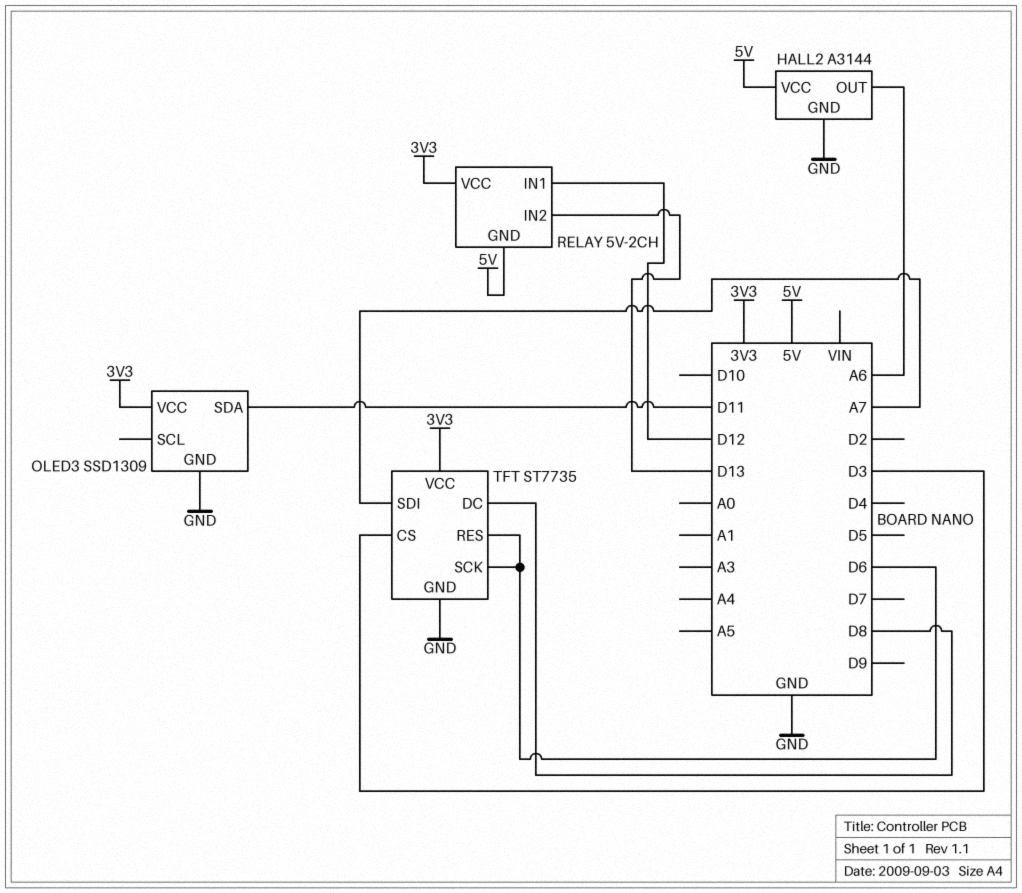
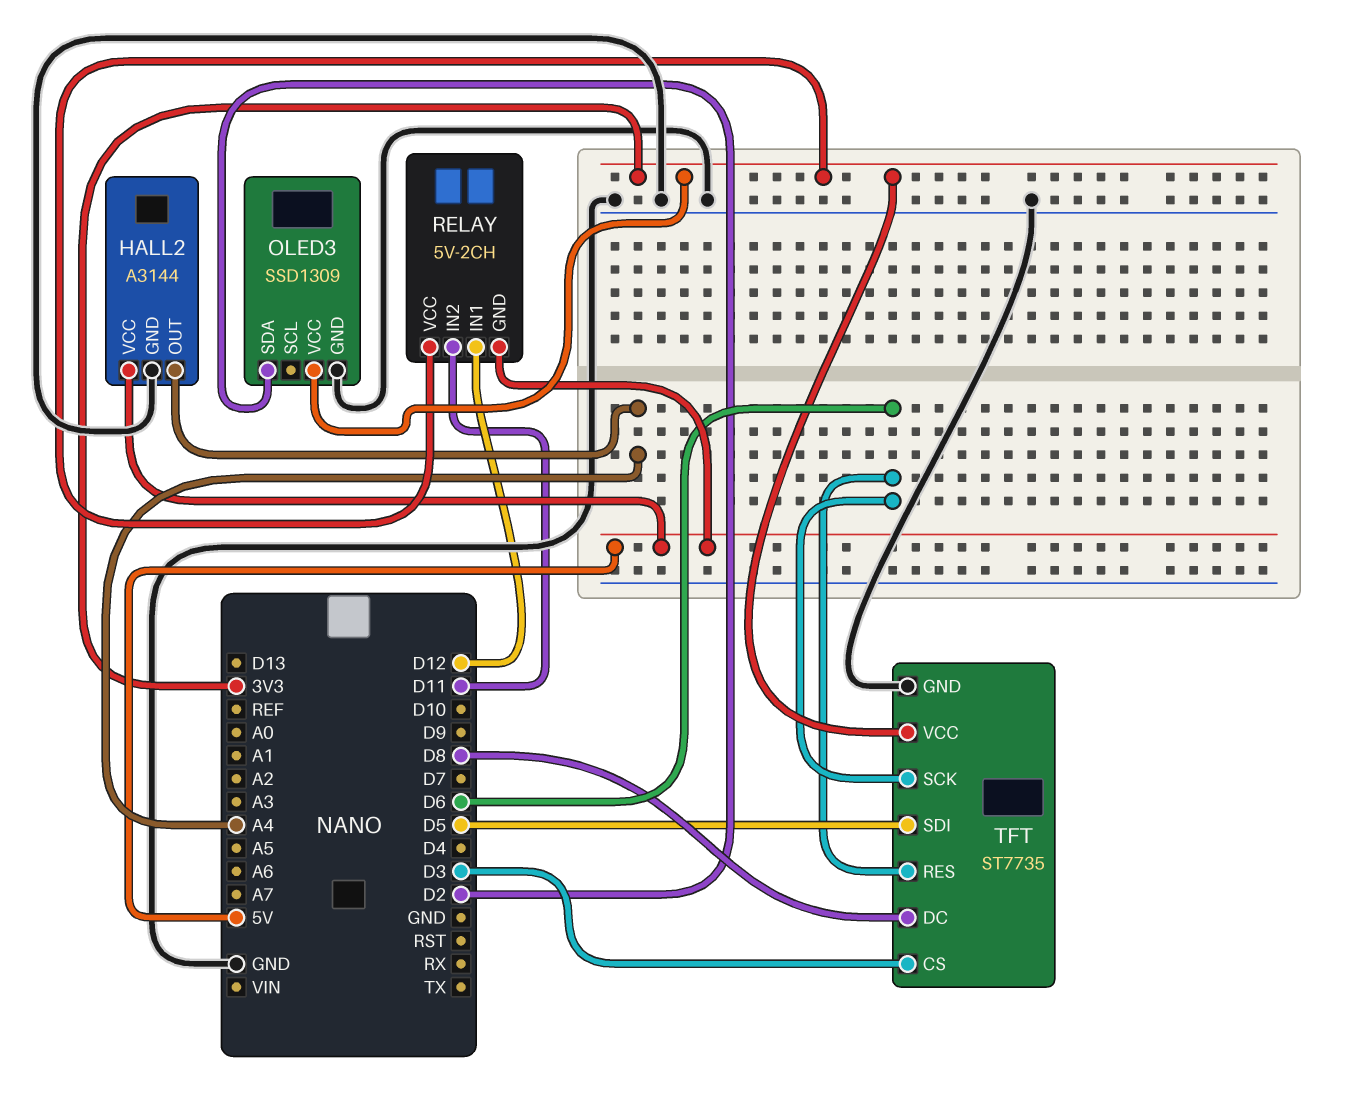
HALL2 pin OUT: A6 -> A4
OLED3 pin SDA: D11 -> D2
RELAY pin IN2: D13 -> D11
TFT pin SDI: A7 -> D5

